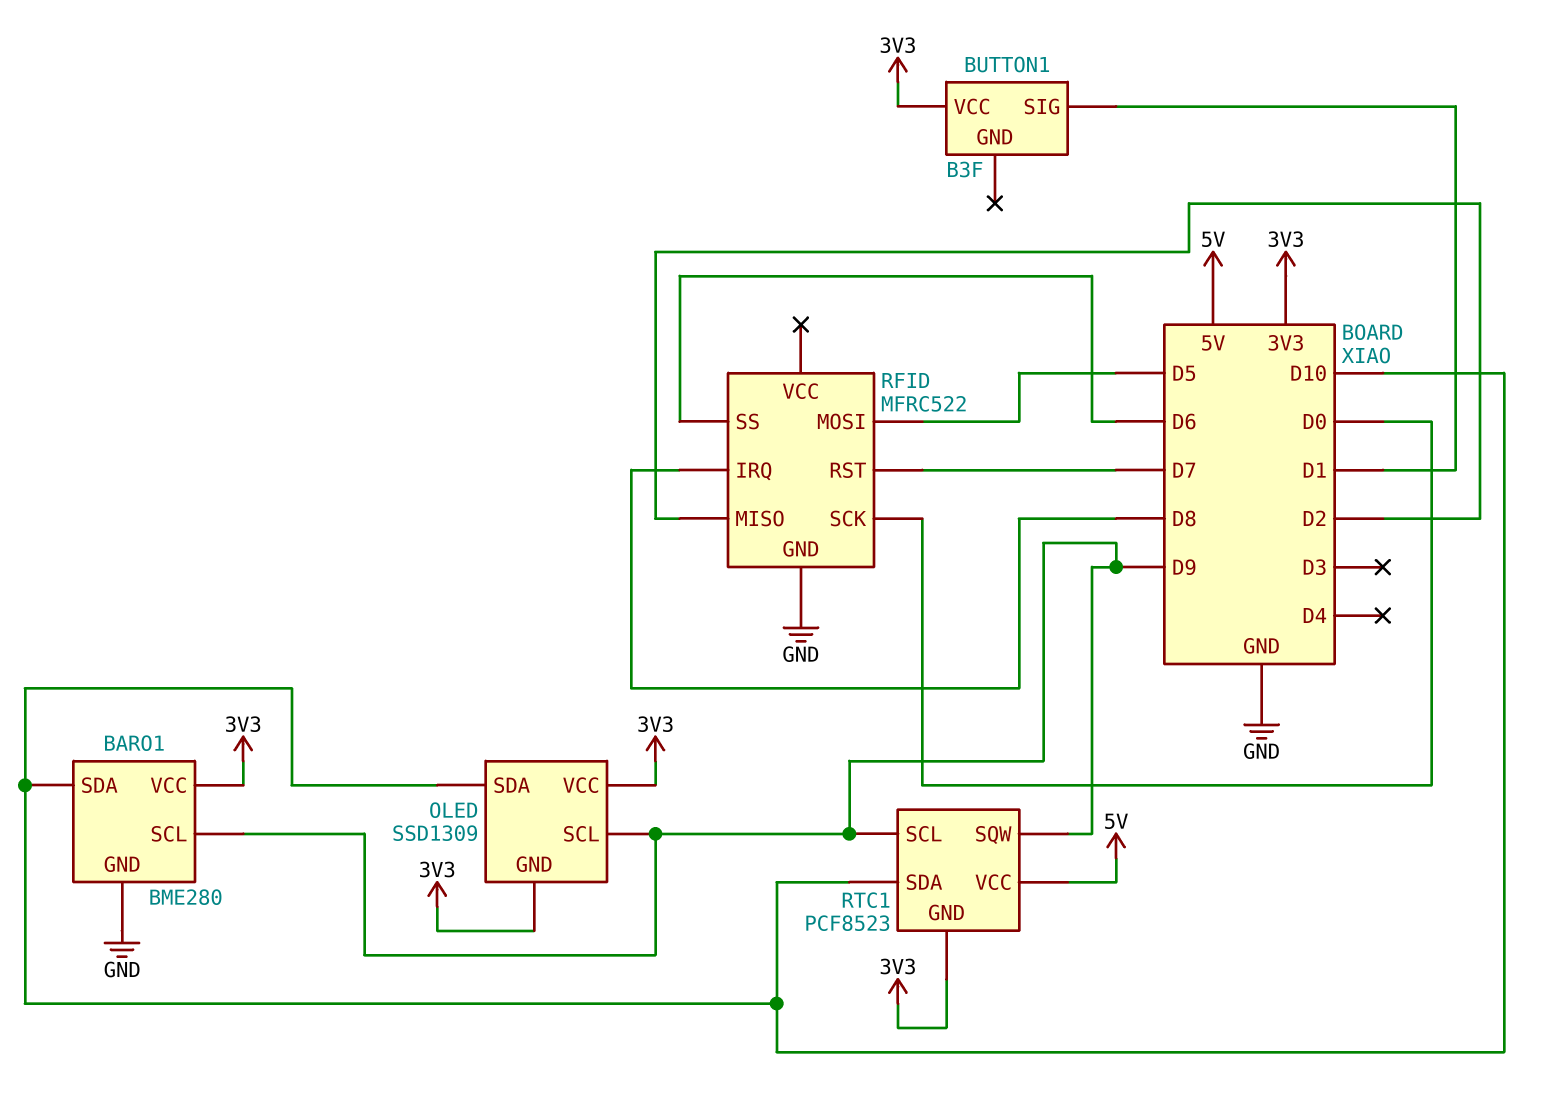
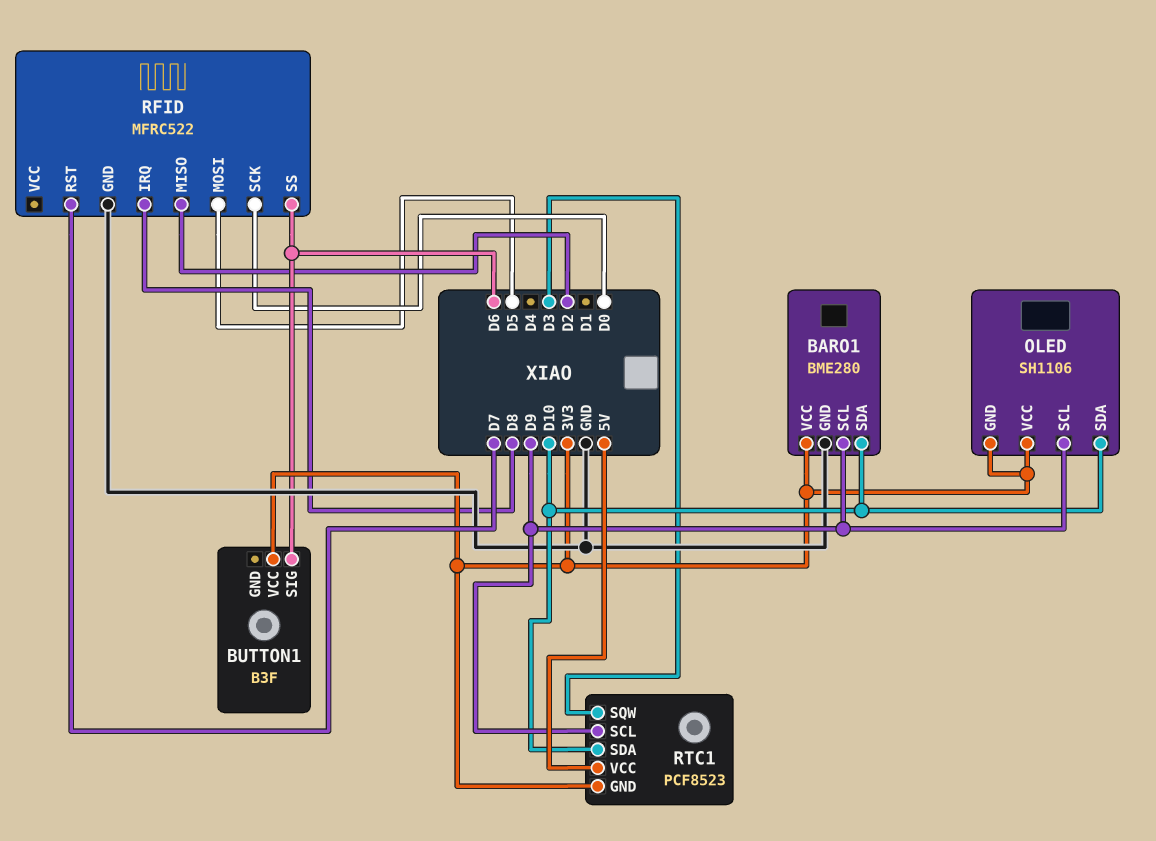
BUTTON1 pin SIG: D1 -> D6
OLED: SSD1309 -> SH1106
RTC1 pin SQW: D9 -> D3

